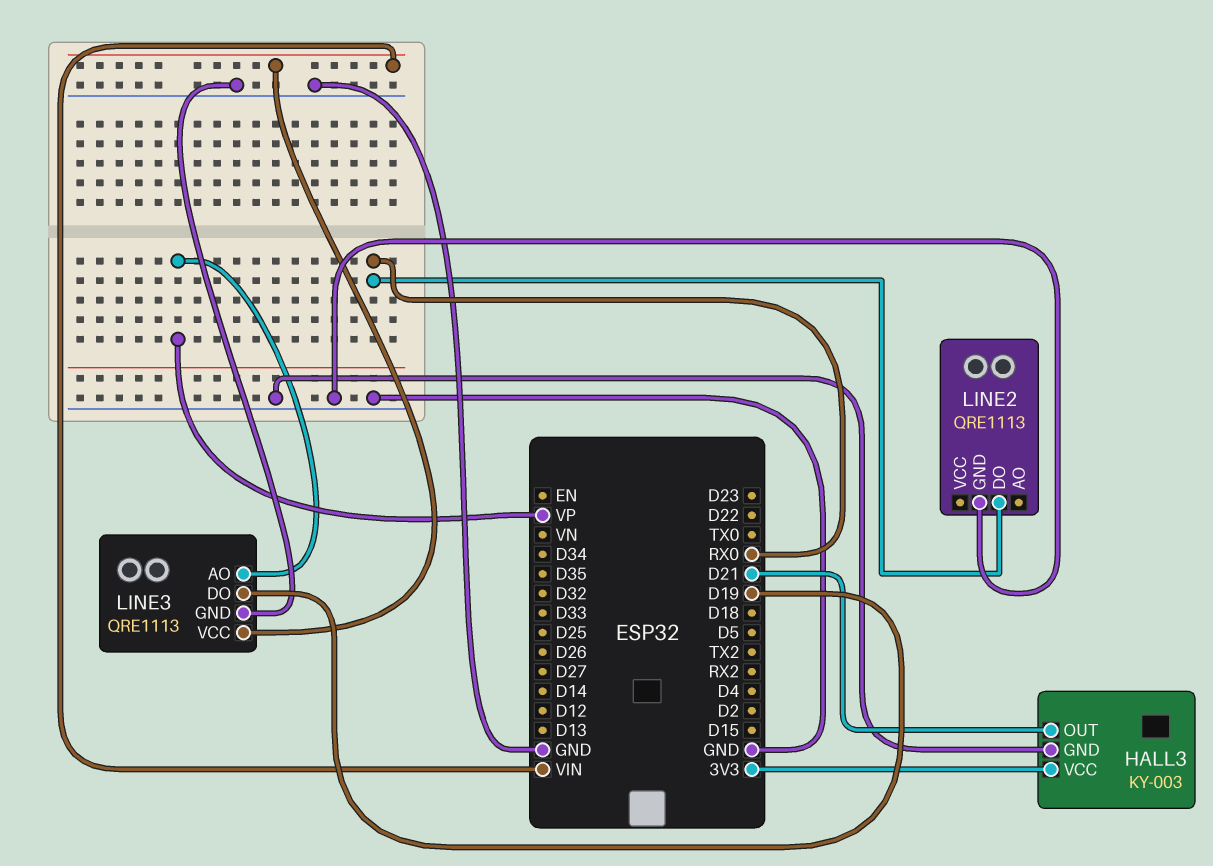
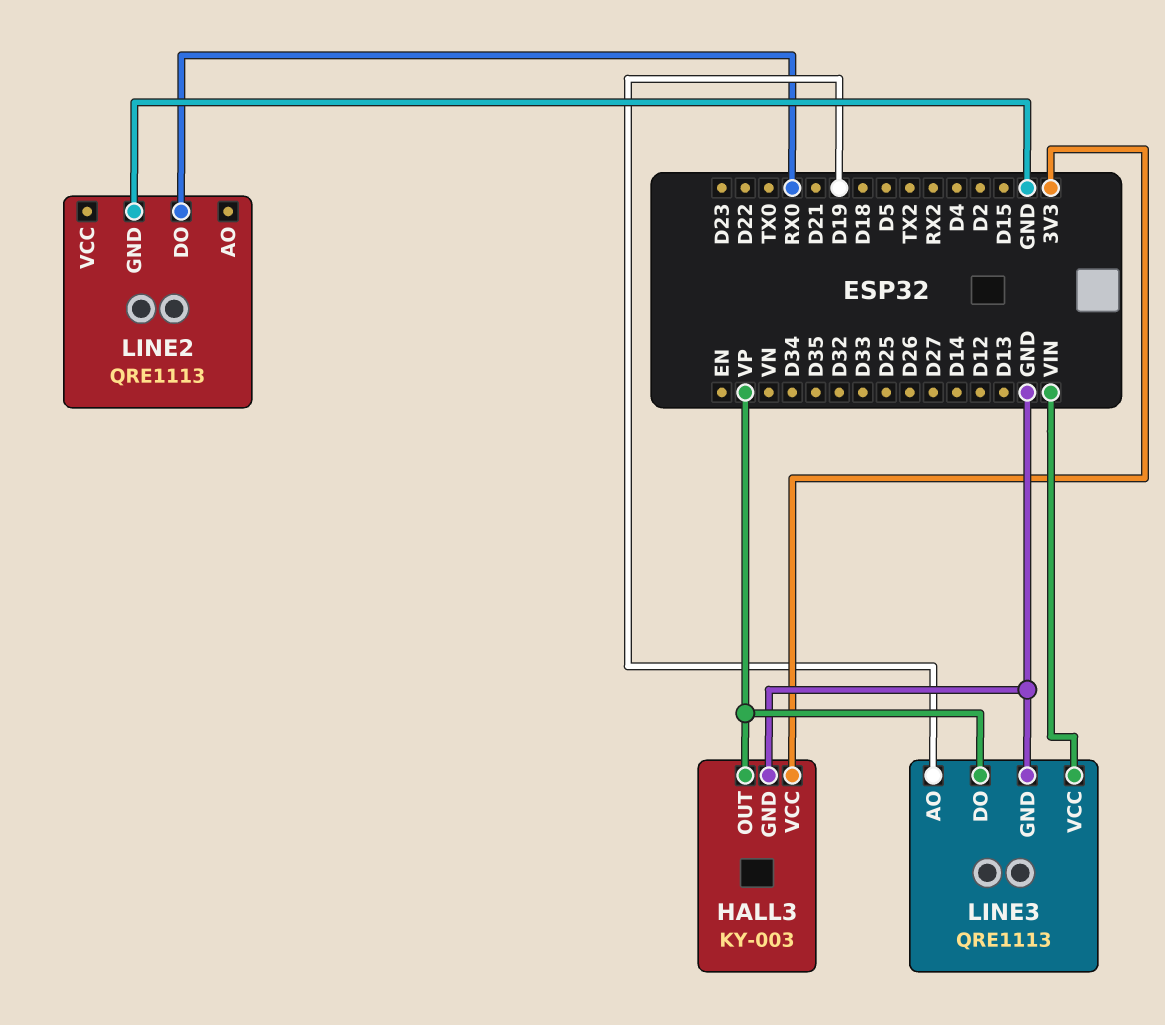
HALL3 pin OUT: D21 -> VP
LINE3 pin AO: VP -> D19
LINE3 pin DO: D19 -> VP

